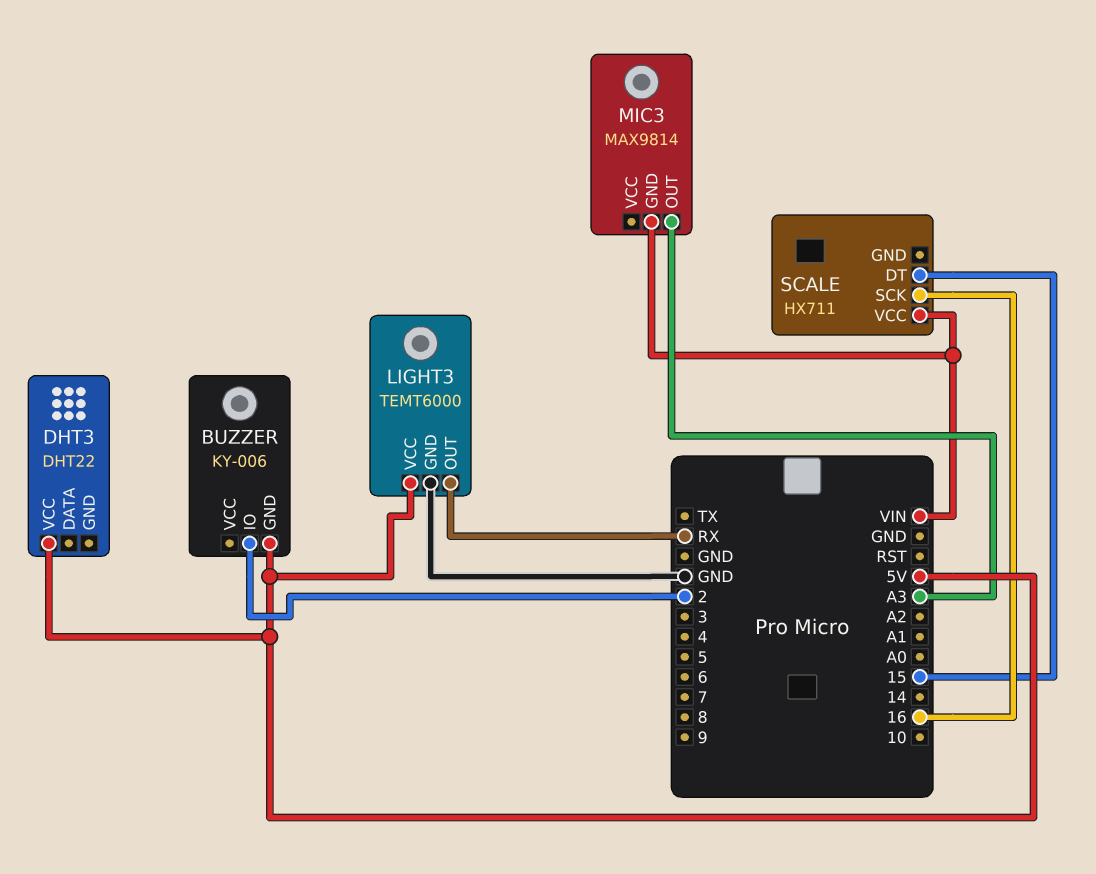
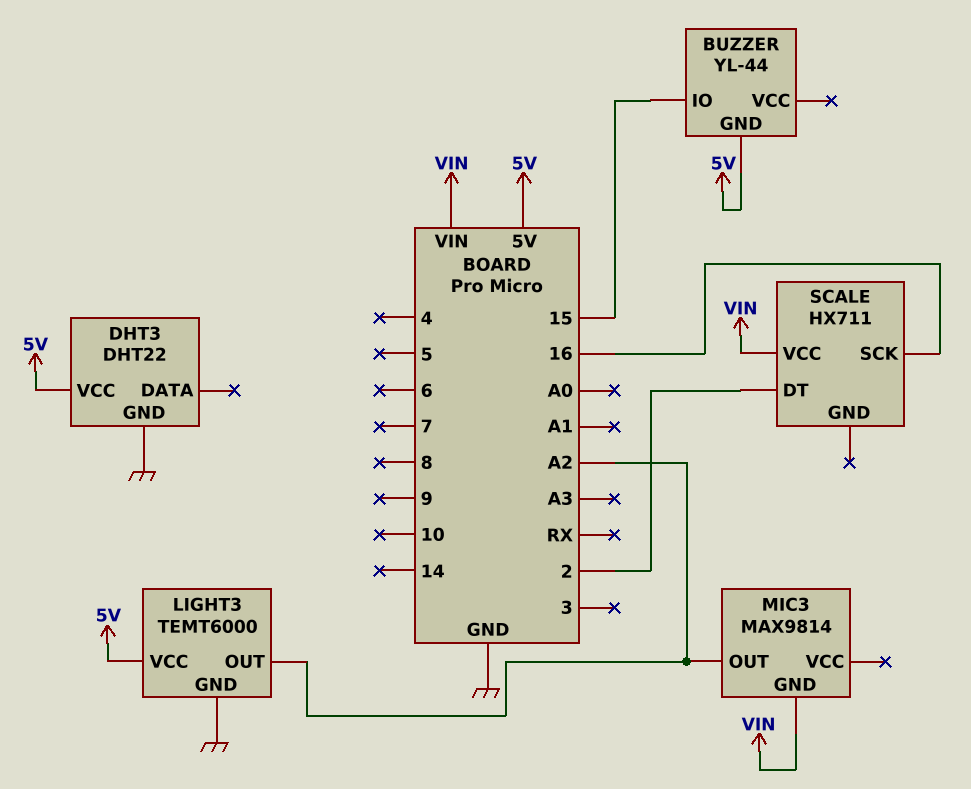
BUZZER: KY-006 -> YL-44
BUZZER pin IO: 2 -> 15
DHT3 pin GND: none -> GND
LIGHT3 pin OUT: RX -> A2
MIC3 pin OUT: A3 -> A2
SCALE pin DT: 15 -> 2

